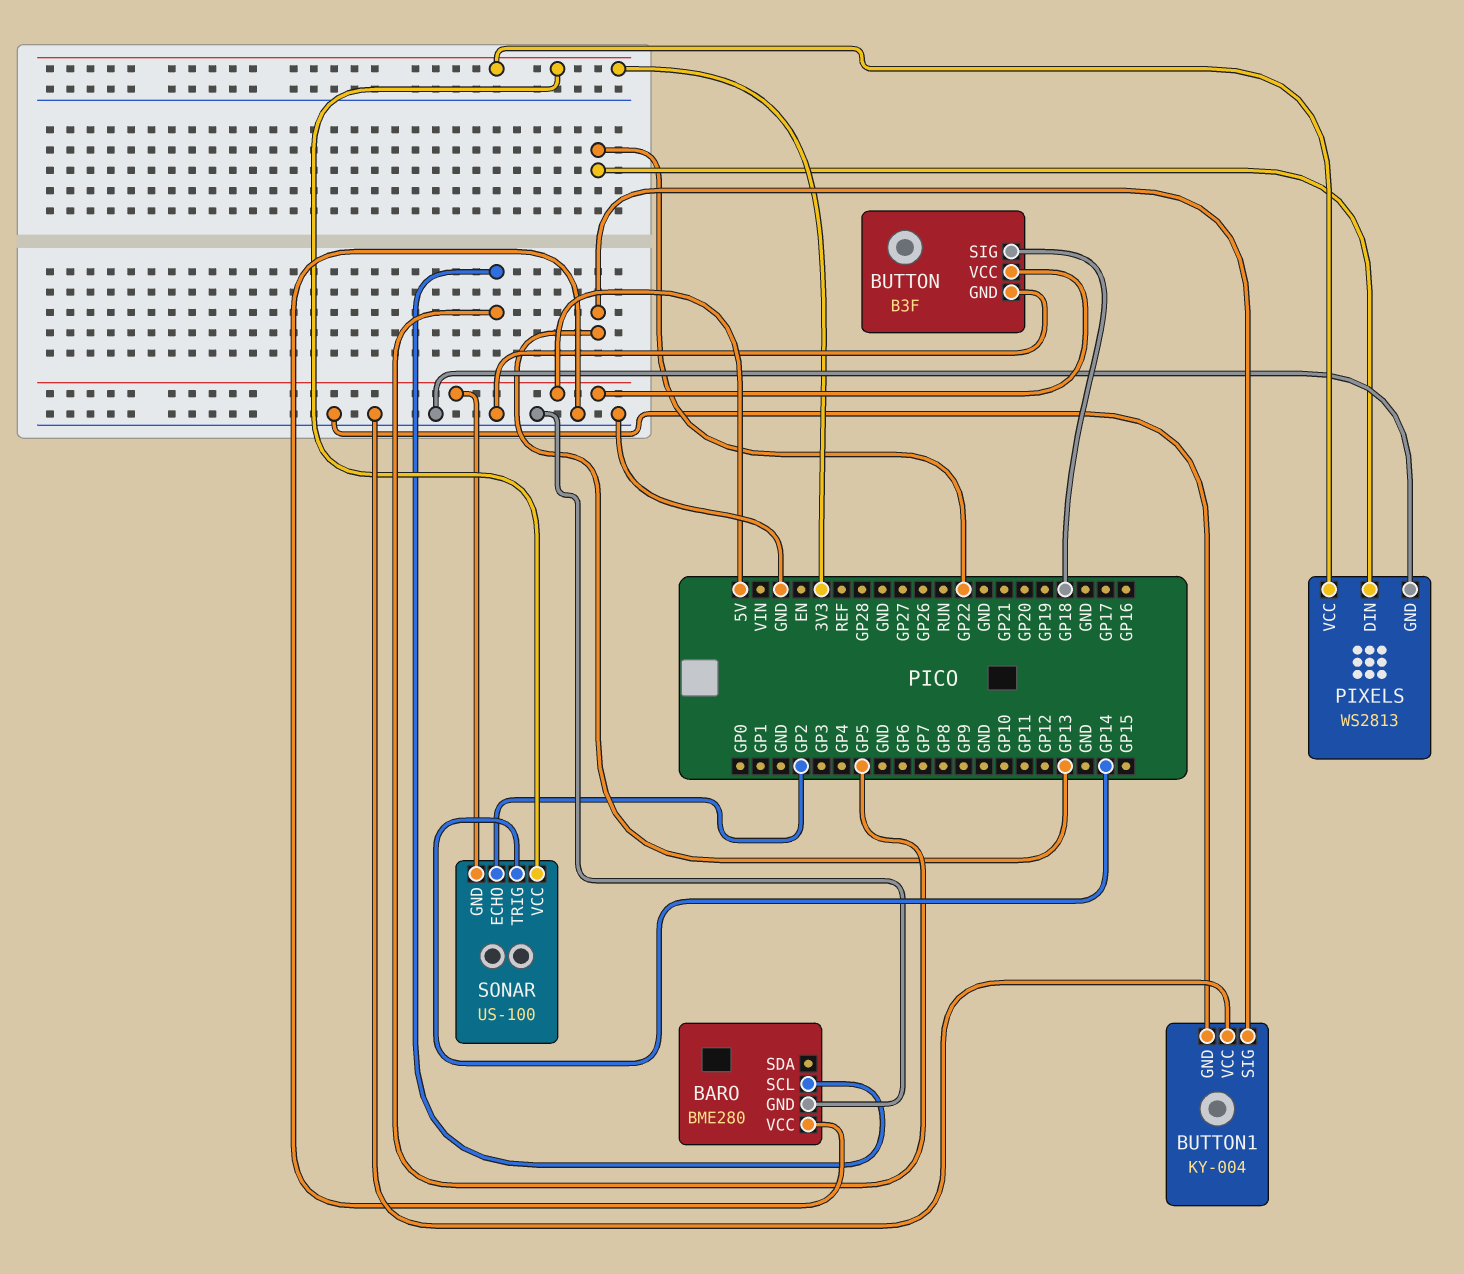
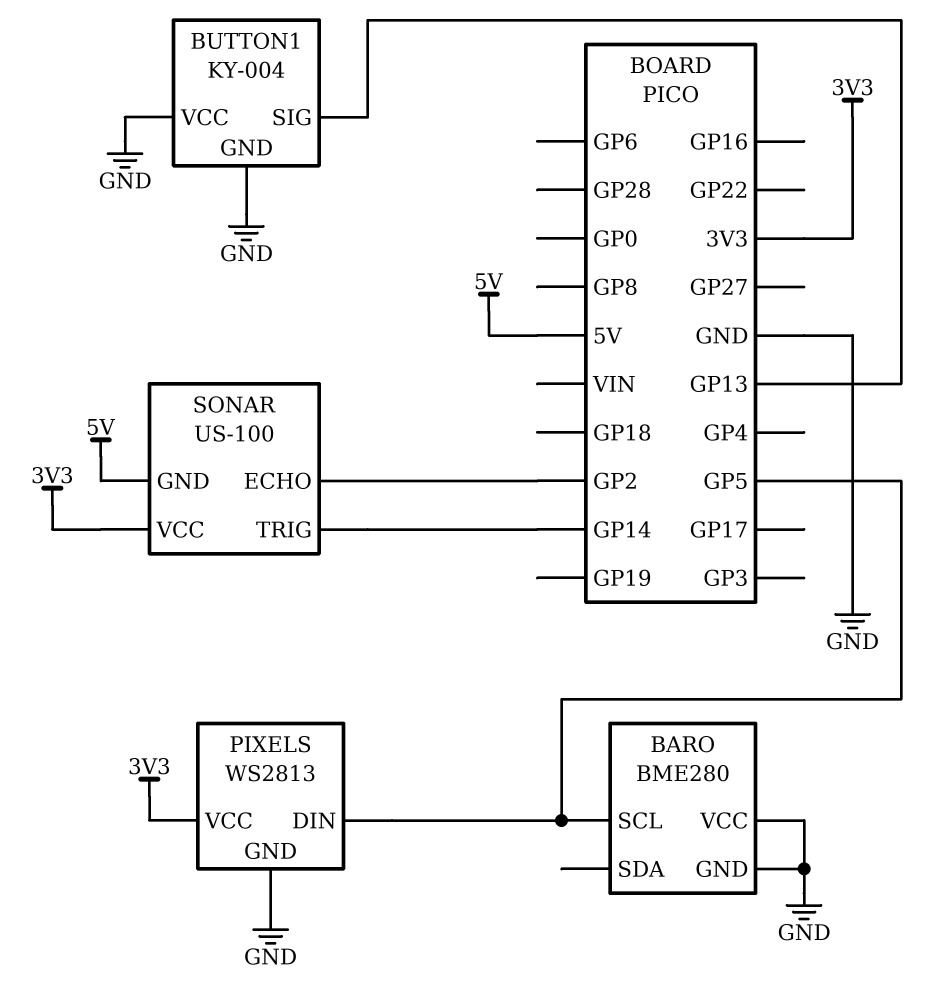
BUTTON: B3F -> none
BUTTON pin GND: GND -> none
BUTTON pin SIG: GP18 -> none
BUTTON pin VCC: 5V -> none
PIXELS pin DIN: GP22 -> GP5

